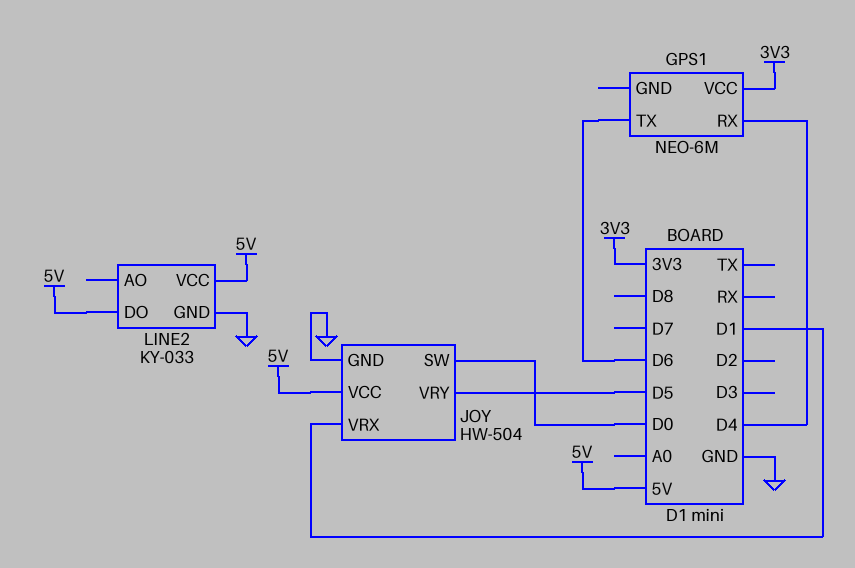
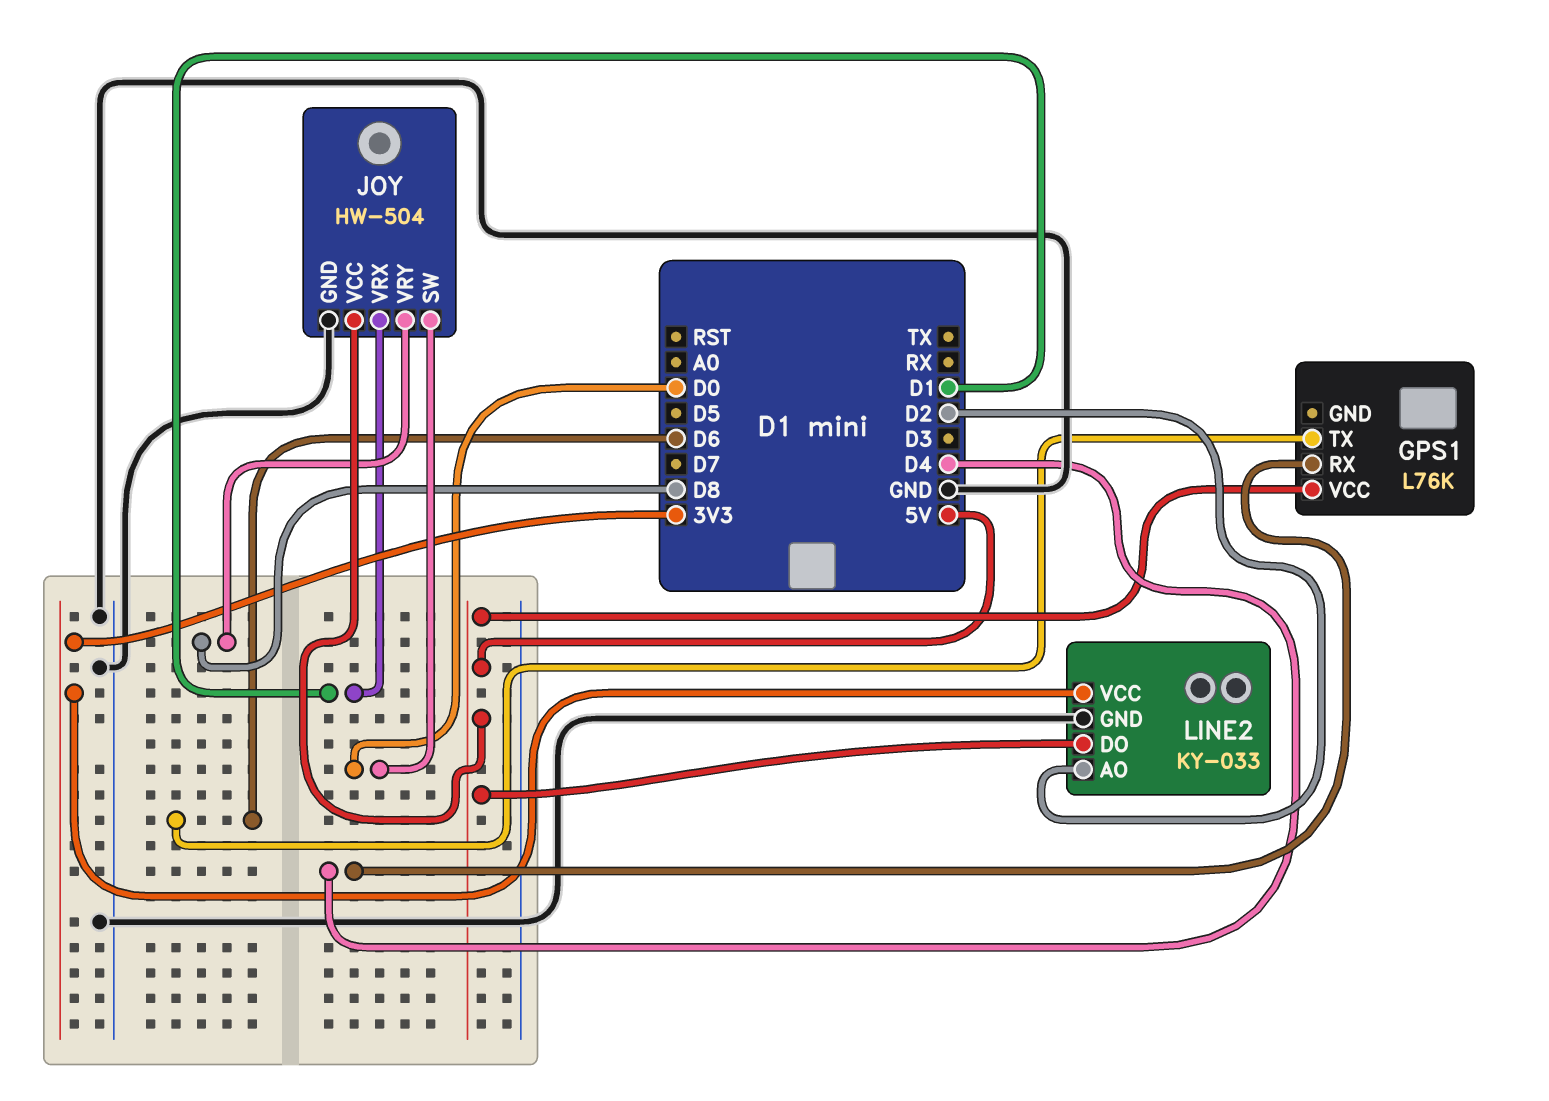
GPS1: NEO-6M -> L76K
GPS1 pin VCC: 3V3 -> 5V
JOY pin VRY: D5 -> D8
LINE2 pin AO: none -> D2
LINE2 pin VCC: 5V -> 3V3

